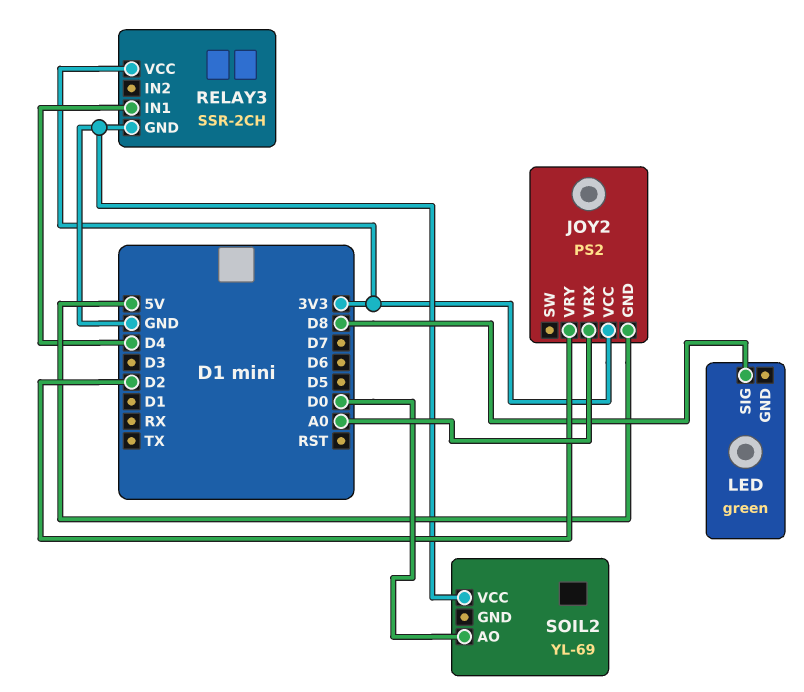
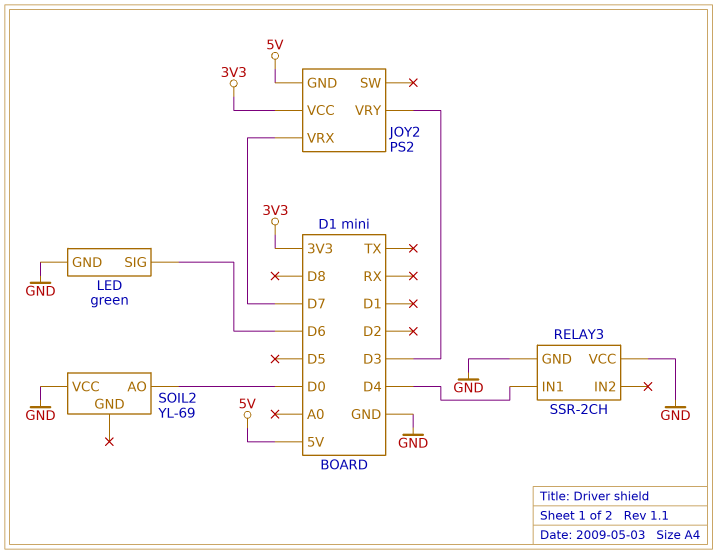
JOY2 pin VRX: A0 -> D7
JOY2 pin VRY: D2 -> D3
LED pin GND: none -> GND
LED pin SIG: D8 -> D6
RELAY3 pin VCC: 3V3 -> GND

